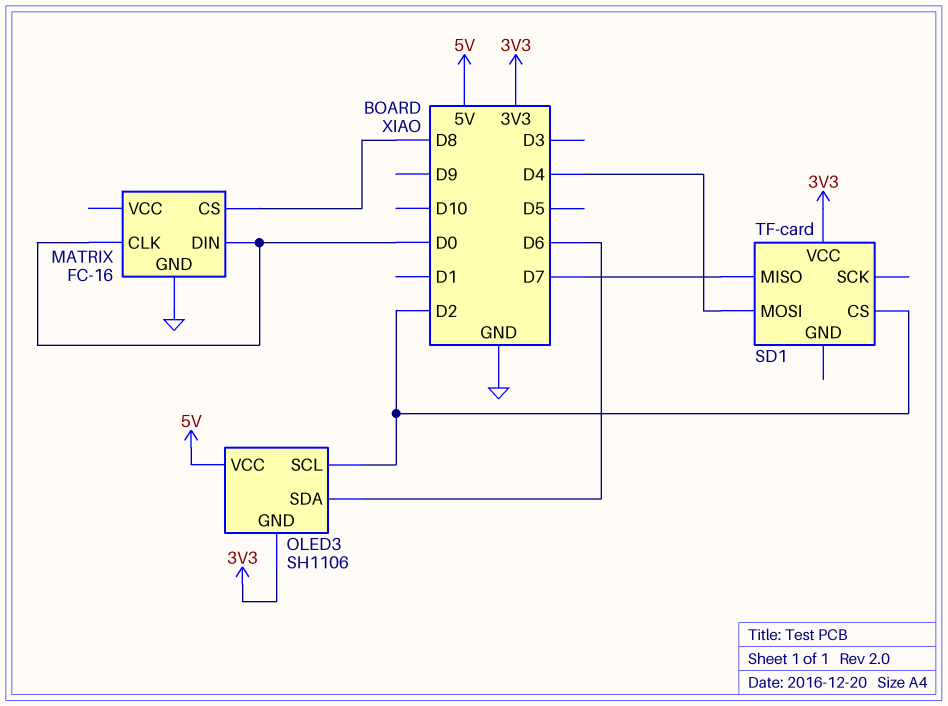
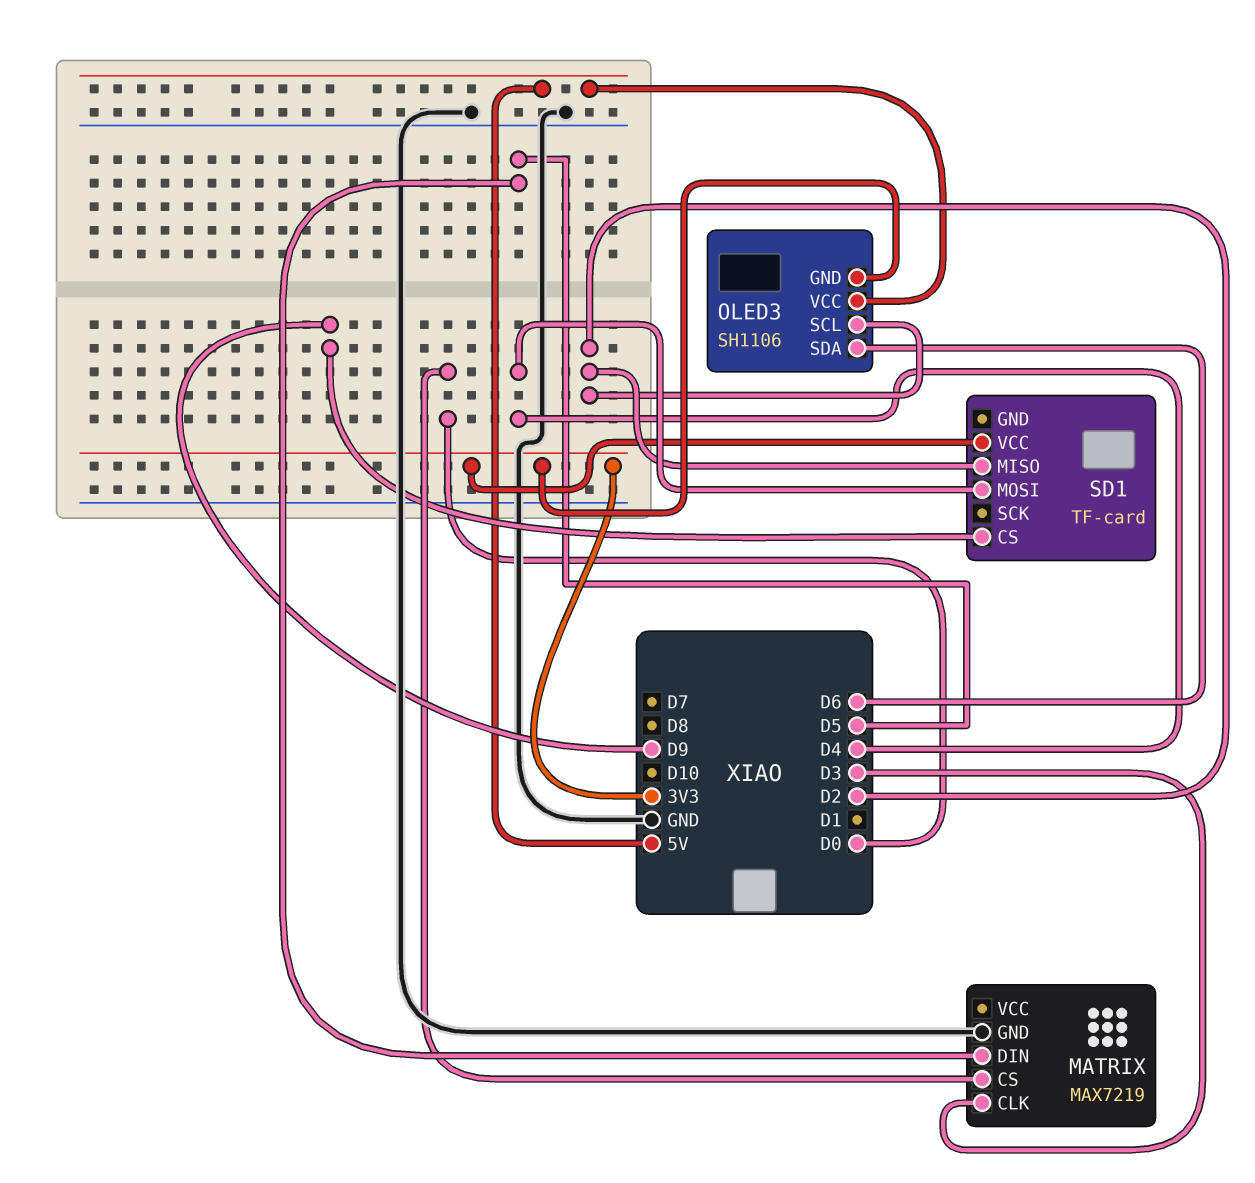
MATRIX: FC-16 -> MAX7219
MATRIX pin CLK: D0 -> D3
MATRIX pin CS: D8 -> D0
MATRIX pin DIN: D0 -> D5
SD1 pin CS: D2 -> D9
SD1 pin MISO: D7 -> D2

